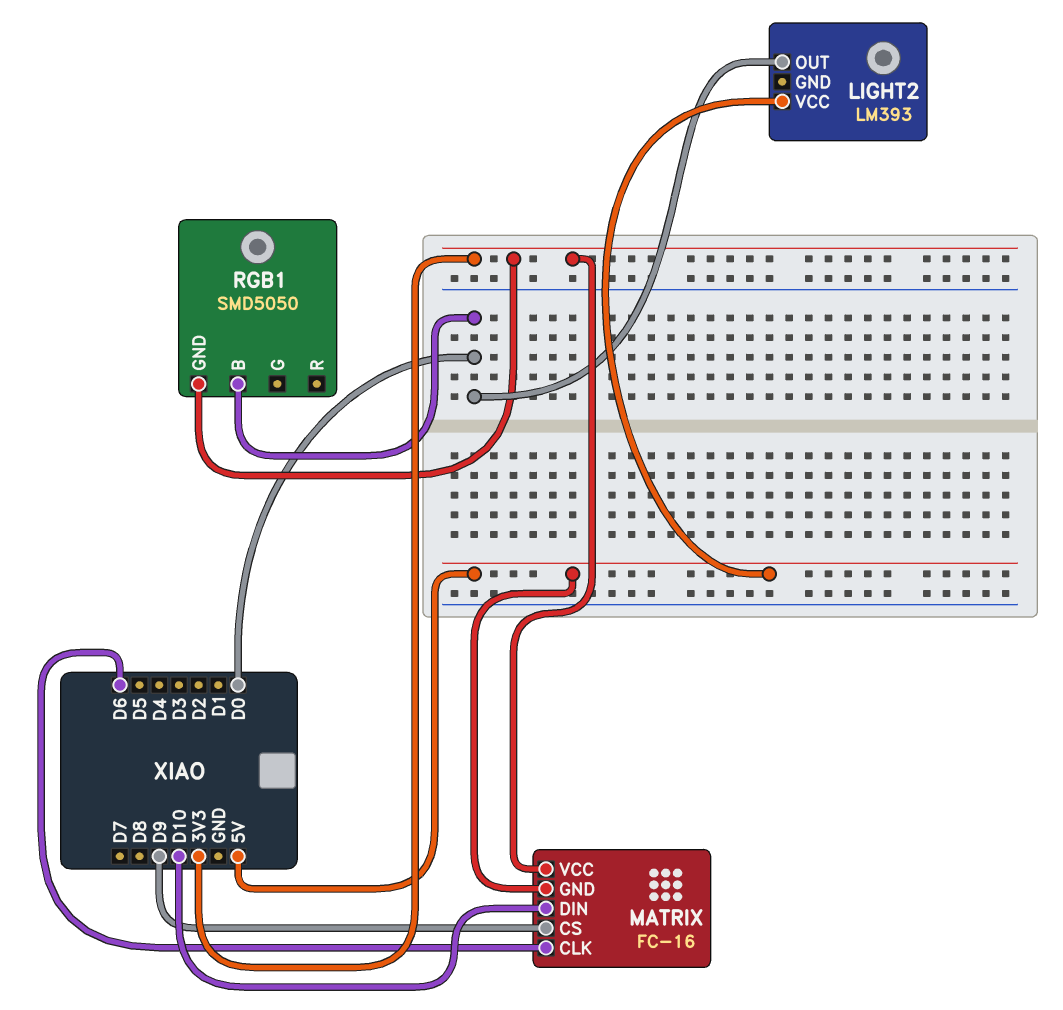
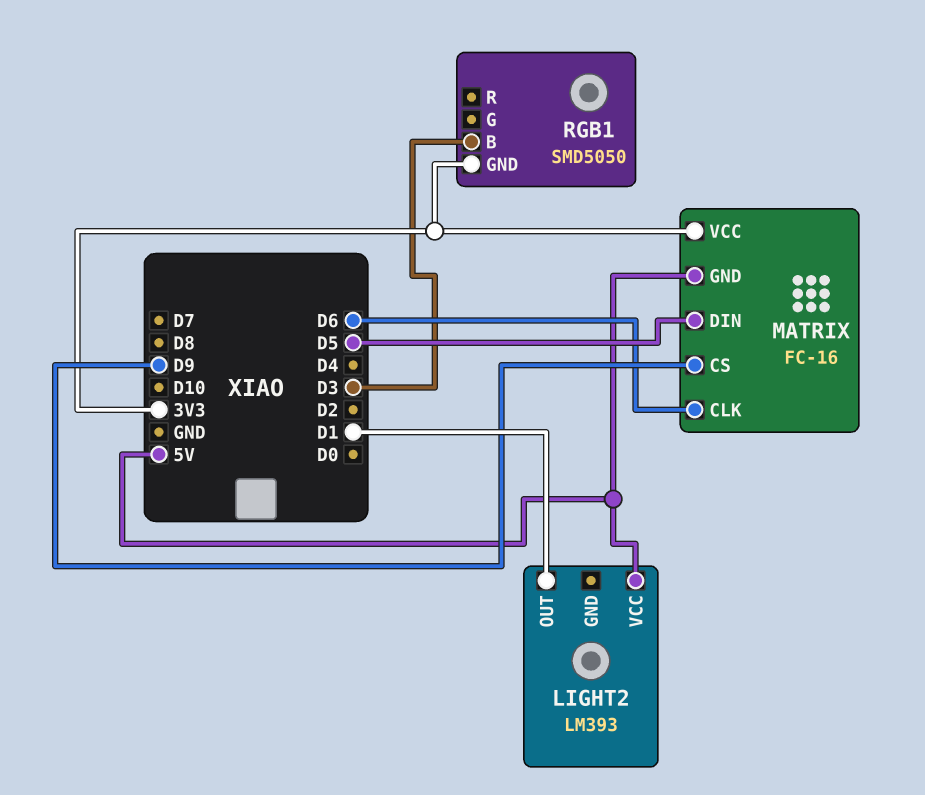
LIGHT2 pin OUT: D0 -> D1
MATRIX pin DIN: D10 -> D5
RGB1 pin B: D0 -> D3

